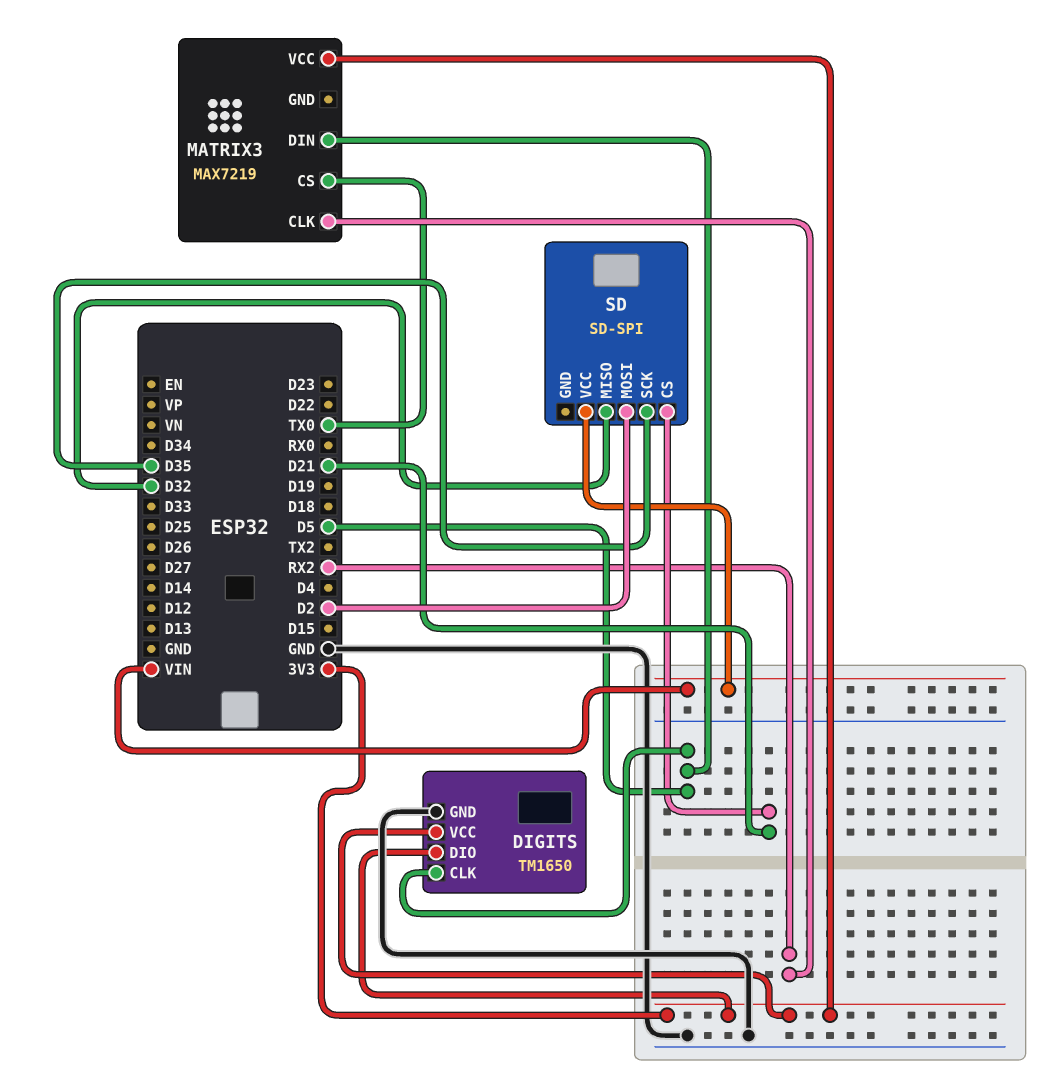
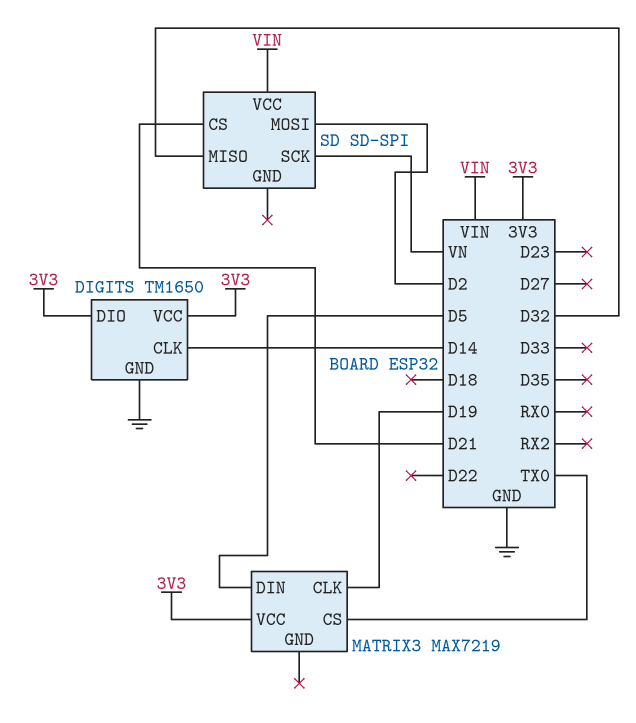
DIGITS pin CLK: D5 -> D14
MATRIX3 pin CLK: RX2 -> D19
SD pin SCK: D35 -> VN

